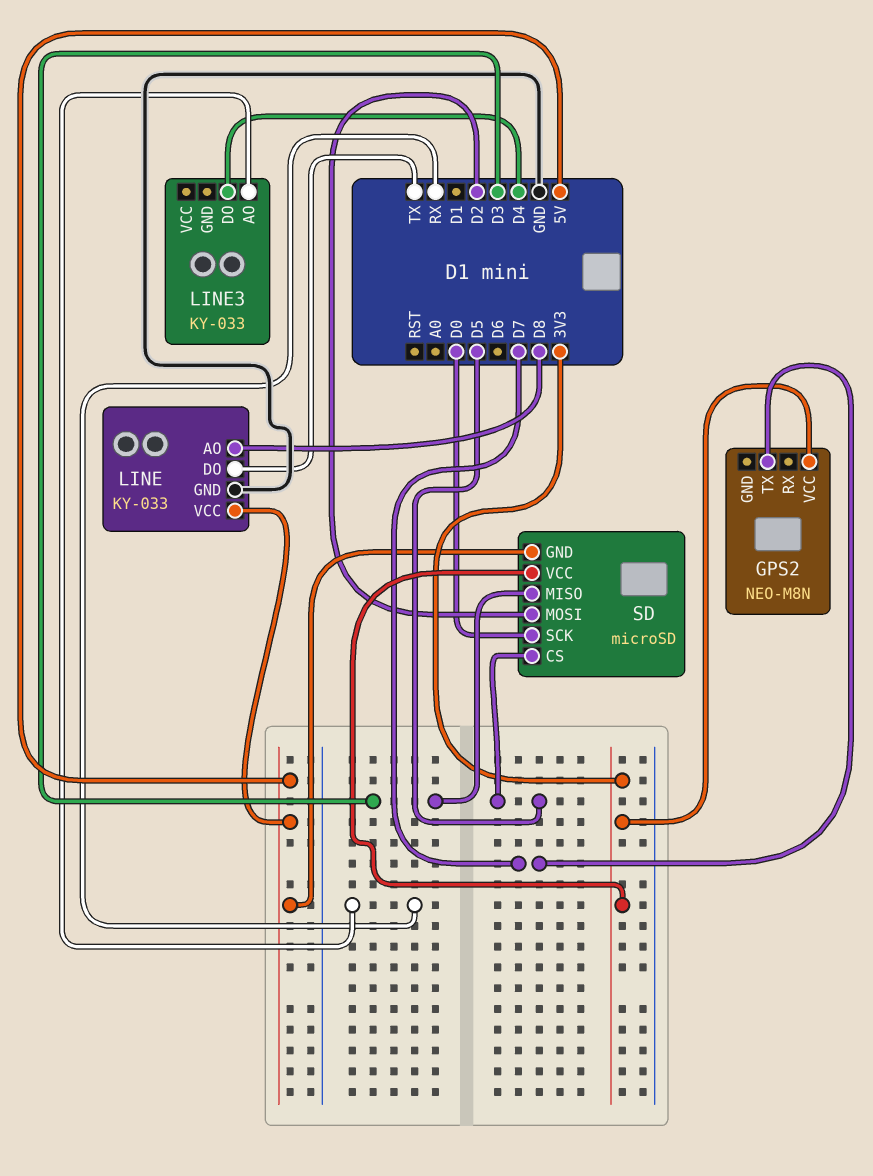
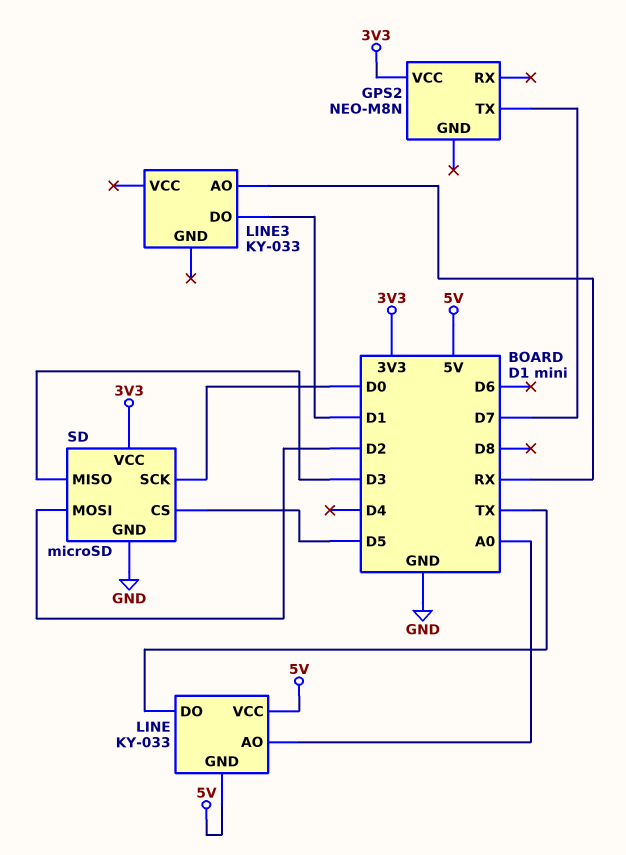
LINE pin AO: D8 -> A0
LINE pin GND: GND -> 5V
LINE3 pin DO: D4 -> D1
SD pin GND: 5V -> GND

